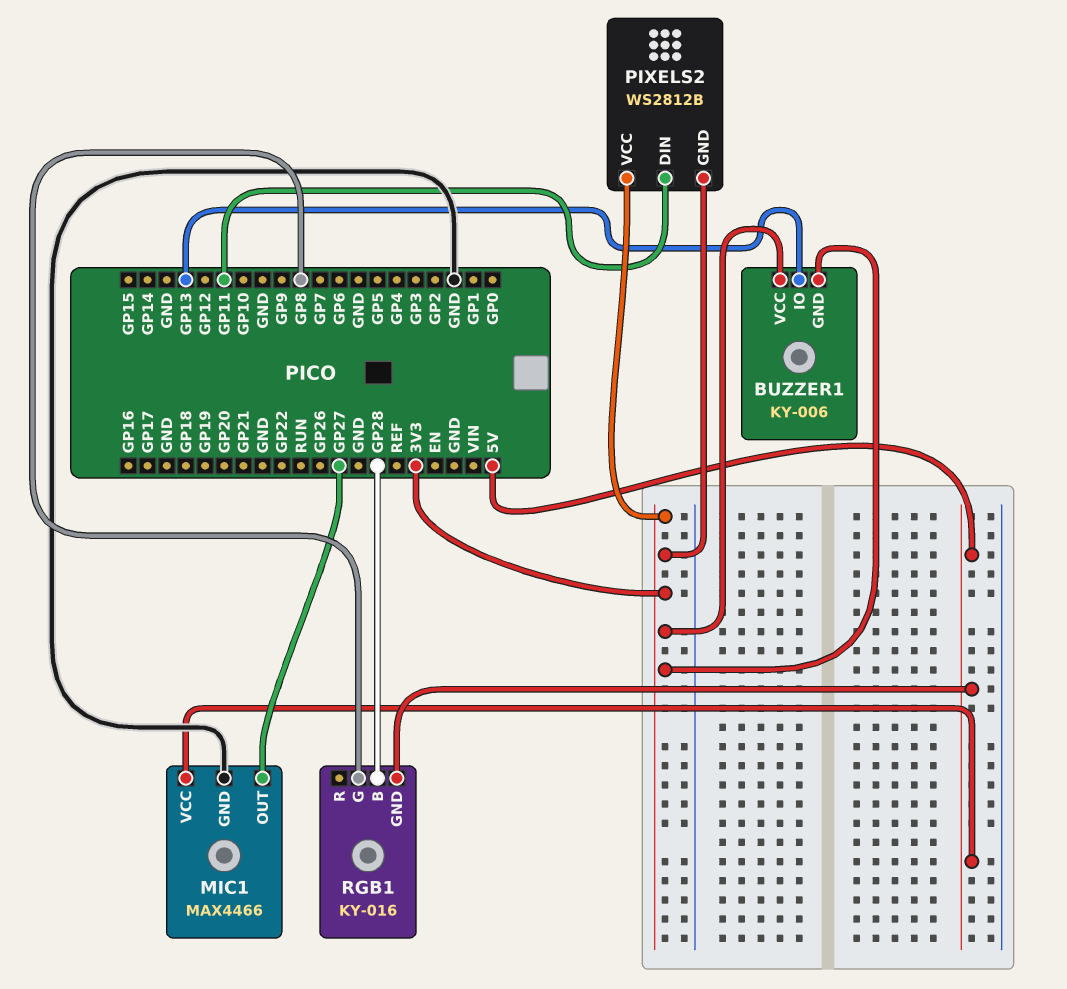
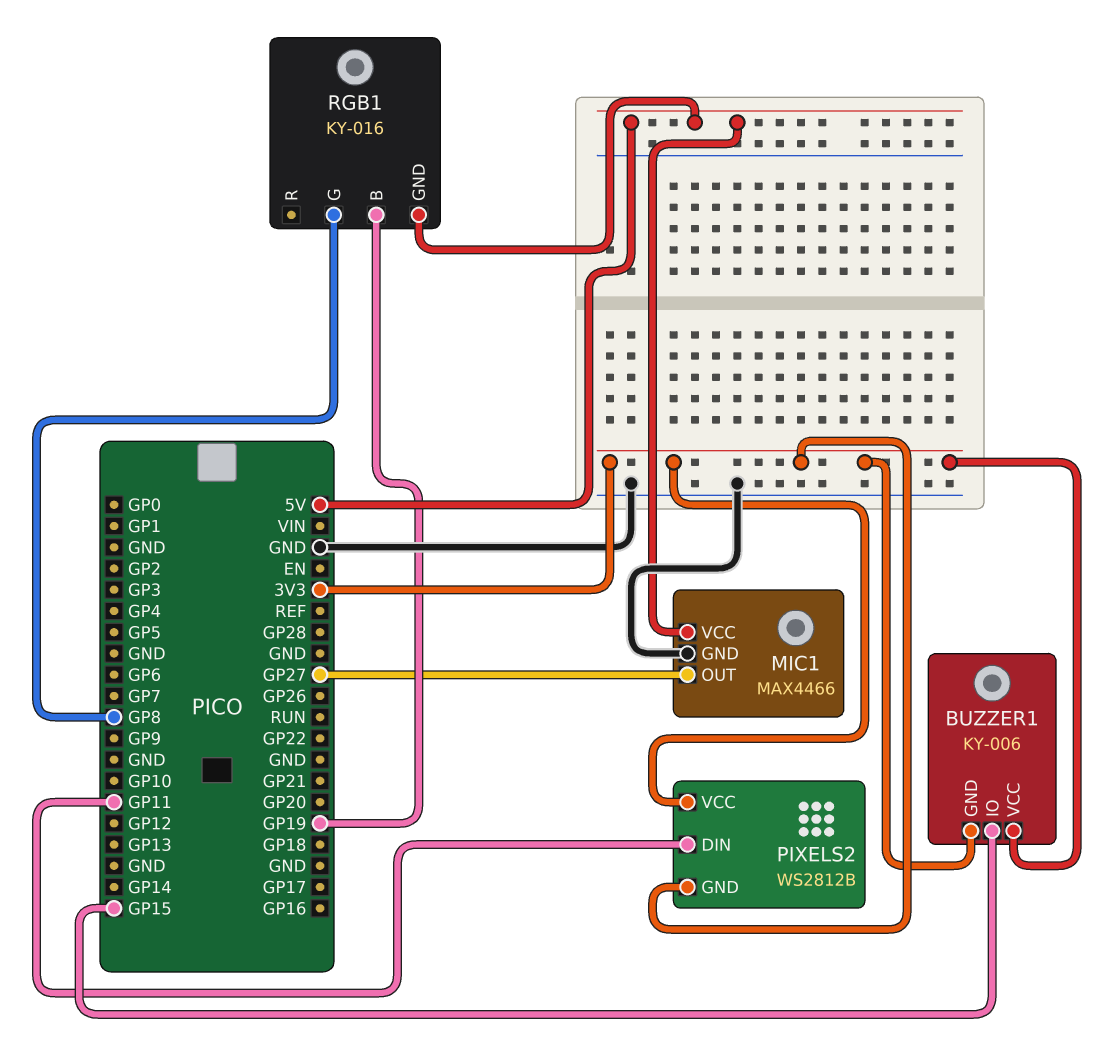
BUZZER1 pin IO: GP13 -> GP15
RGB1 pin B: GP28 -> GP19

